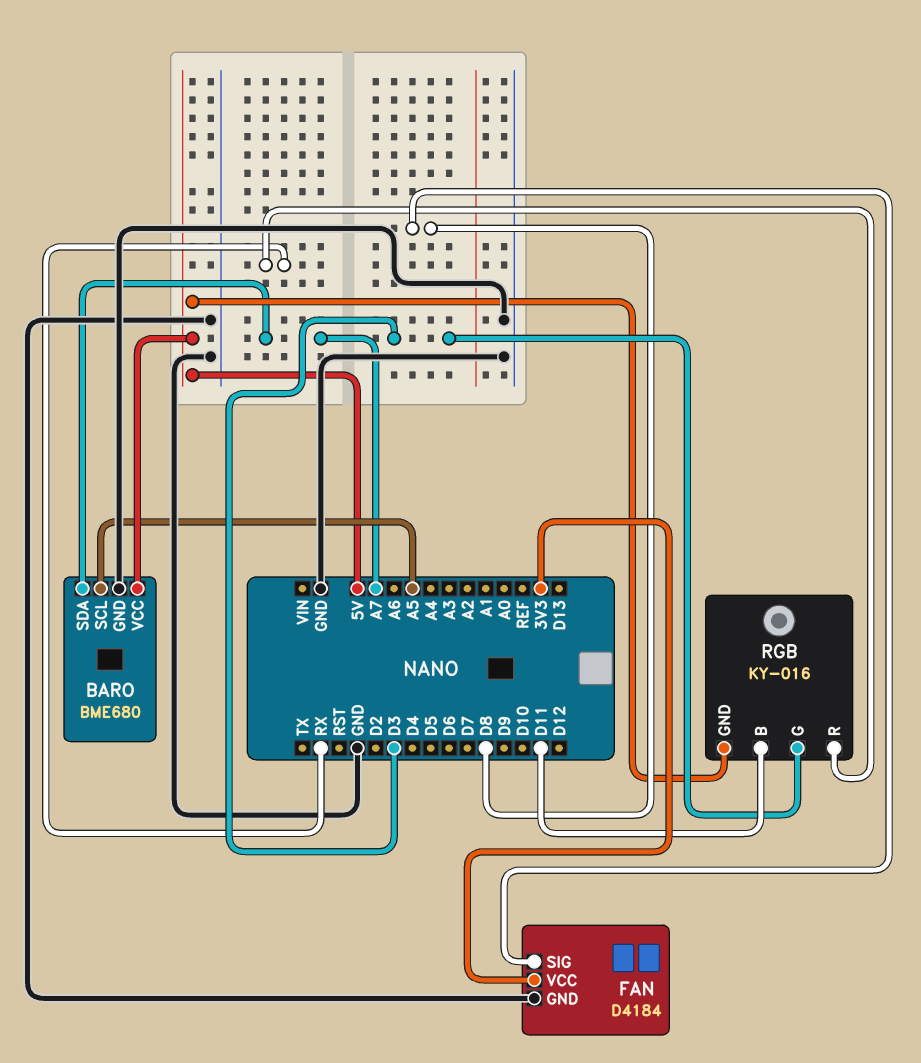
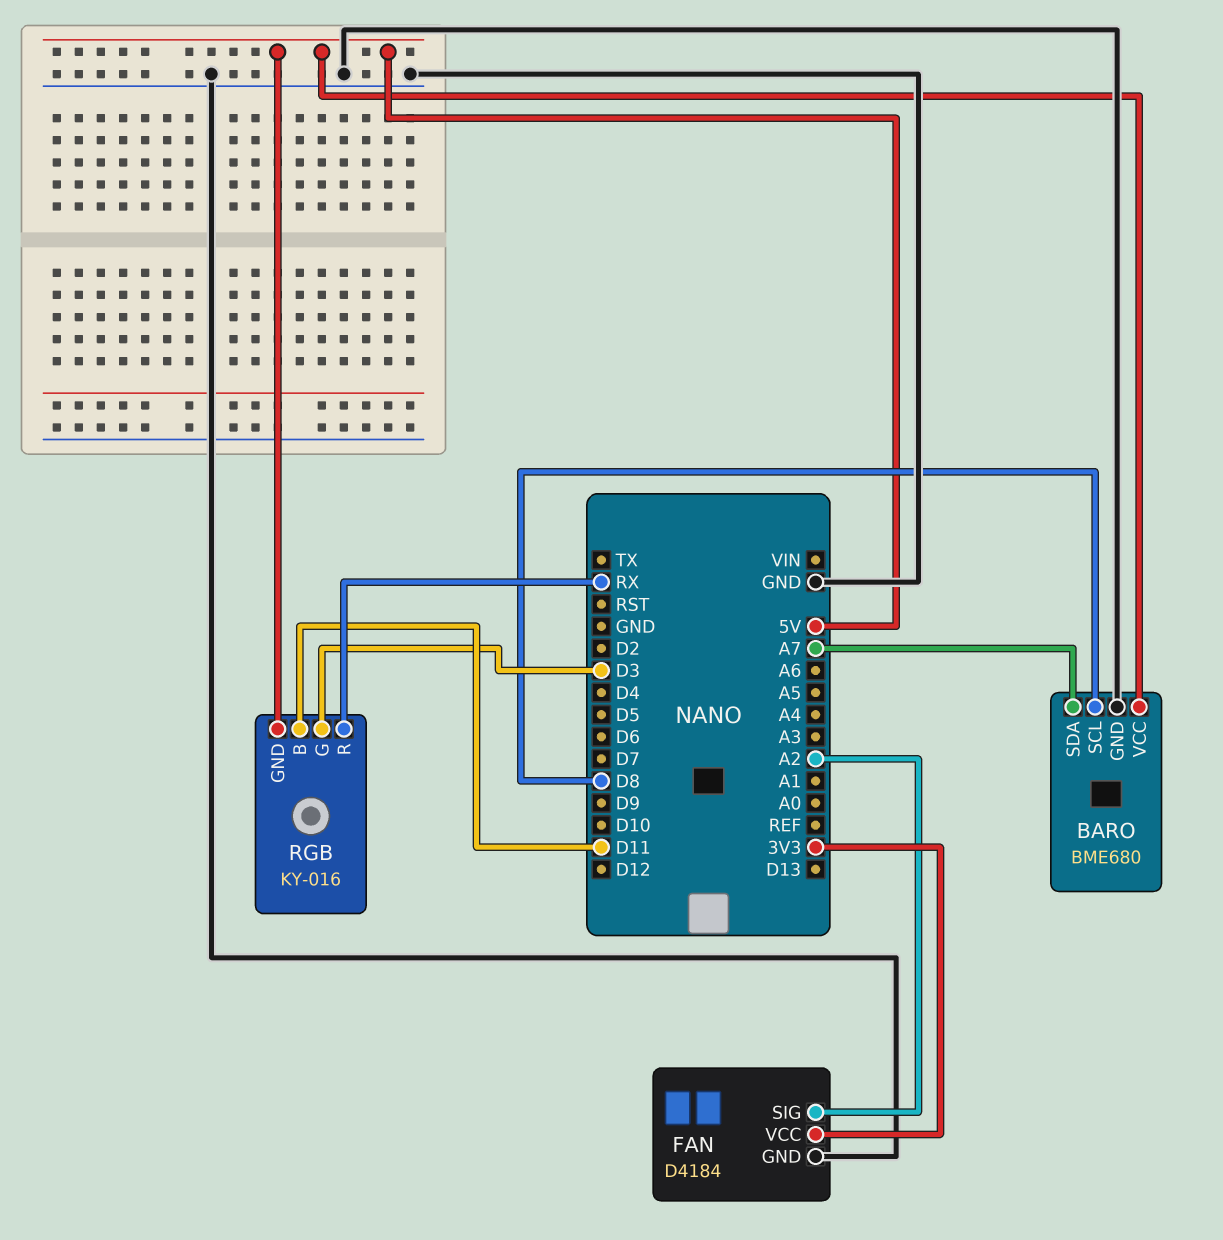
BARO pin SCL: A5 -> D8
FAN pin SIG: D8 -> A2

